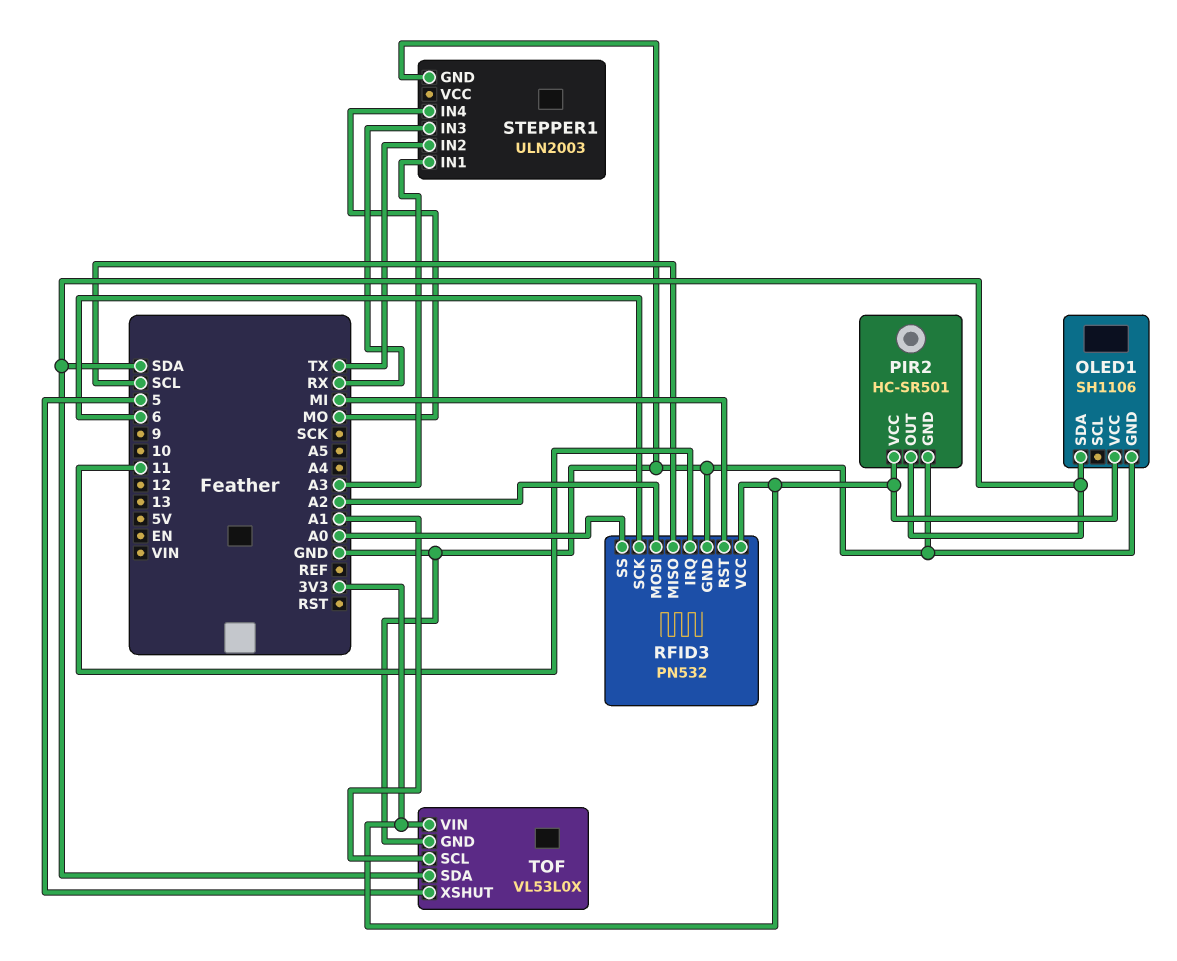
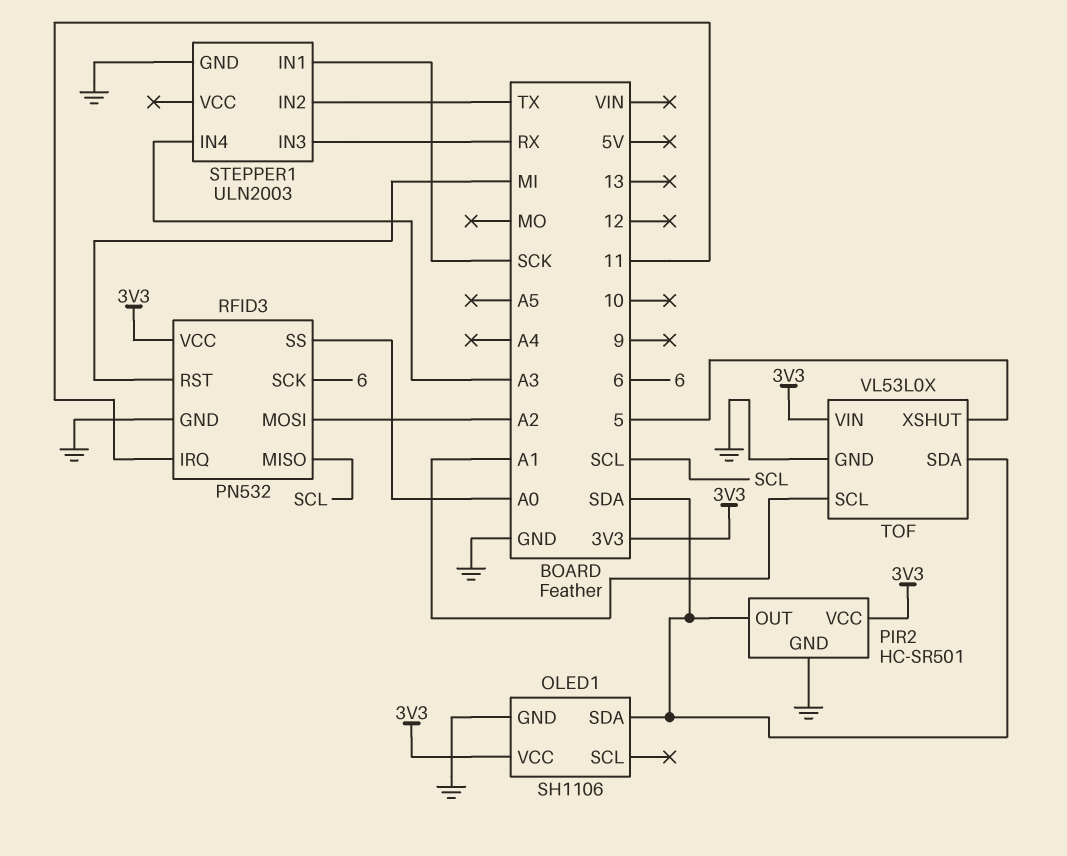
STEPPER1 pin IN1: A3 -> SCK
STEPPER1 pin IN4: MO -> A3

